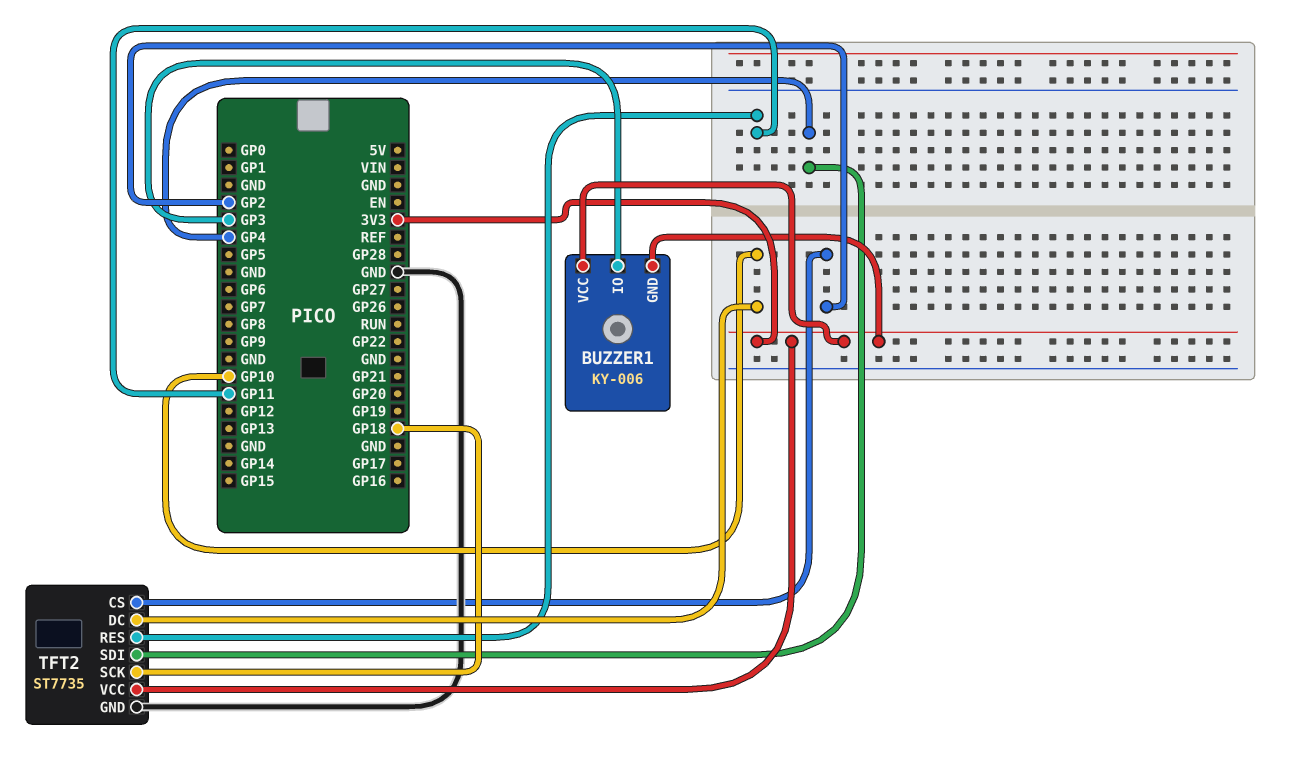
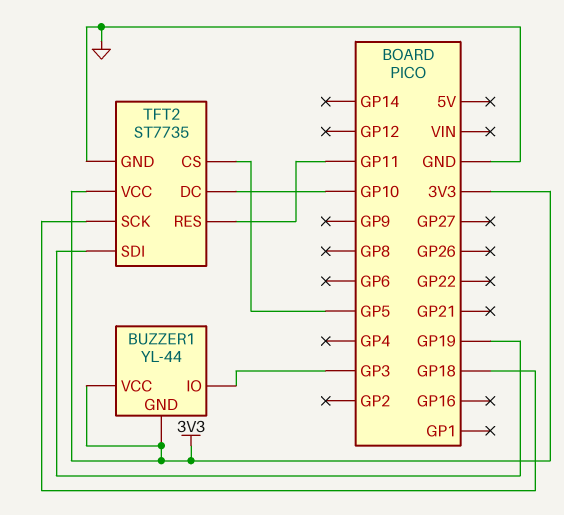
BUZZER1: KY-006 -> YL-44
TFT2 pin CS: GP2 -> GP5
TFT2 pin SDI: GP4 -> GP19

